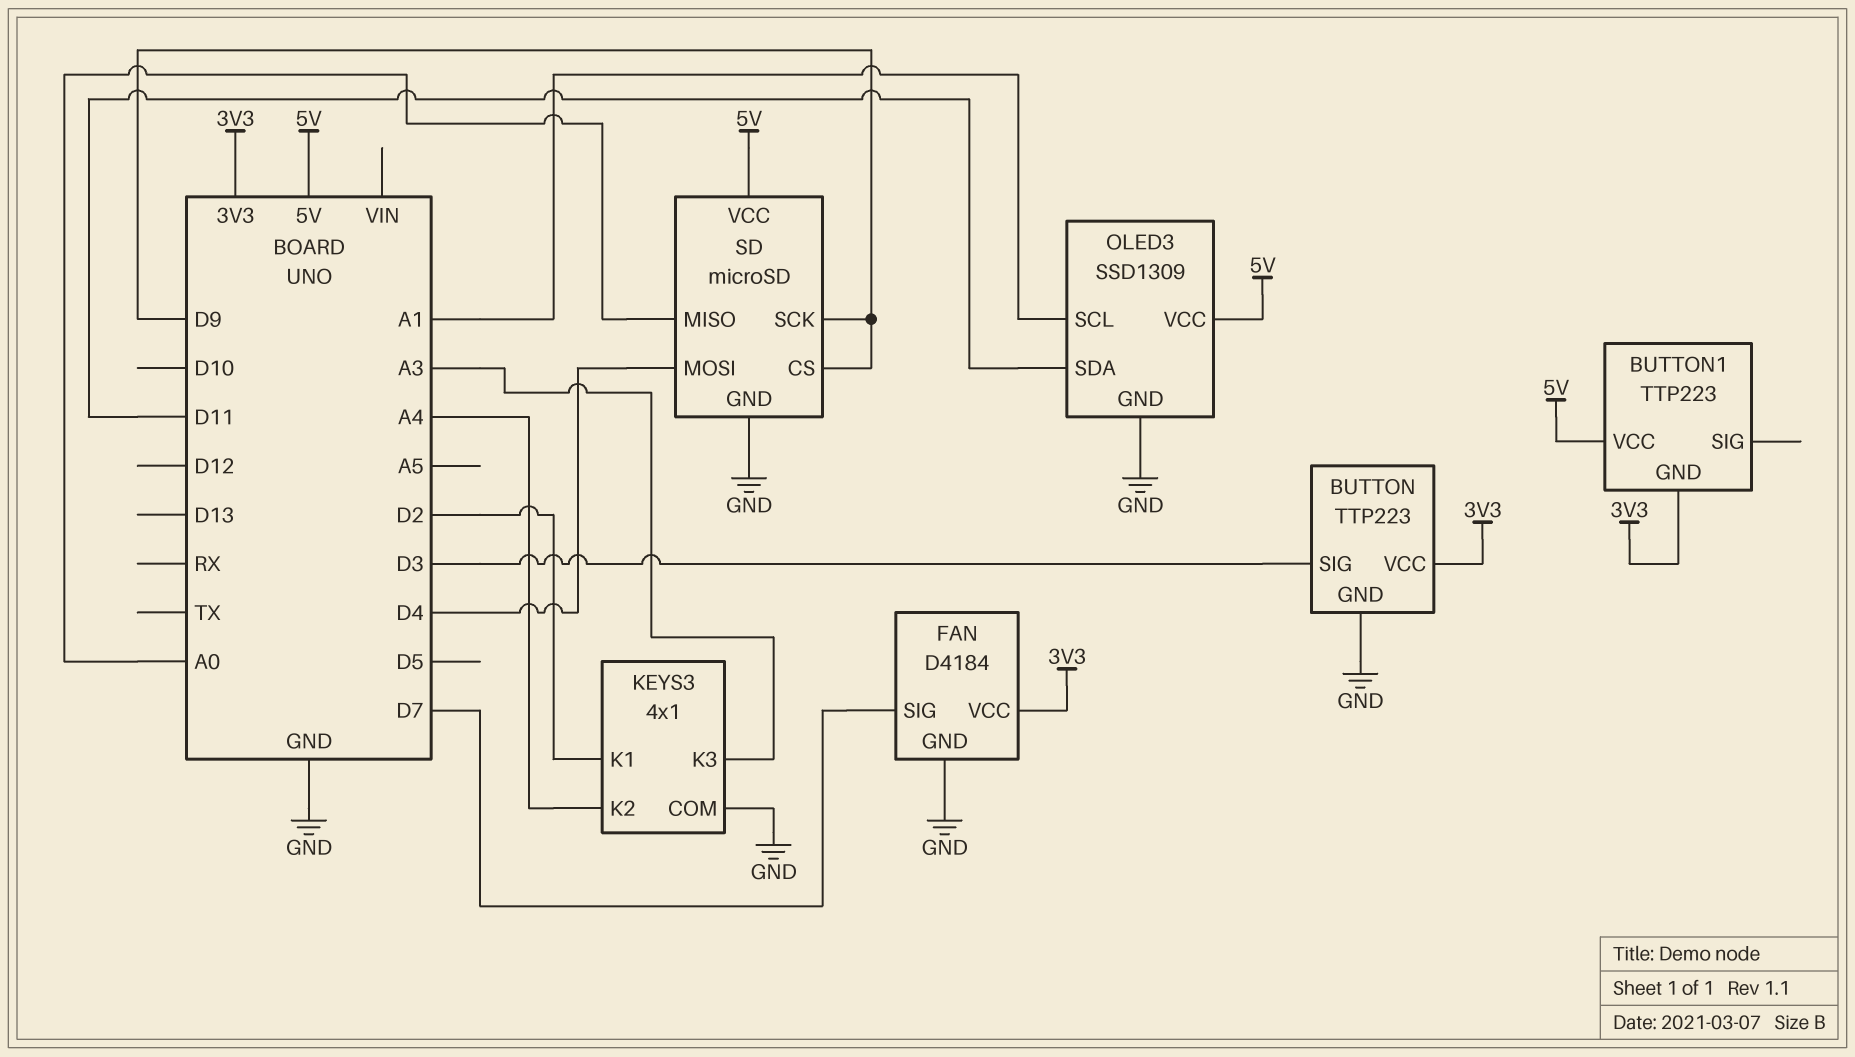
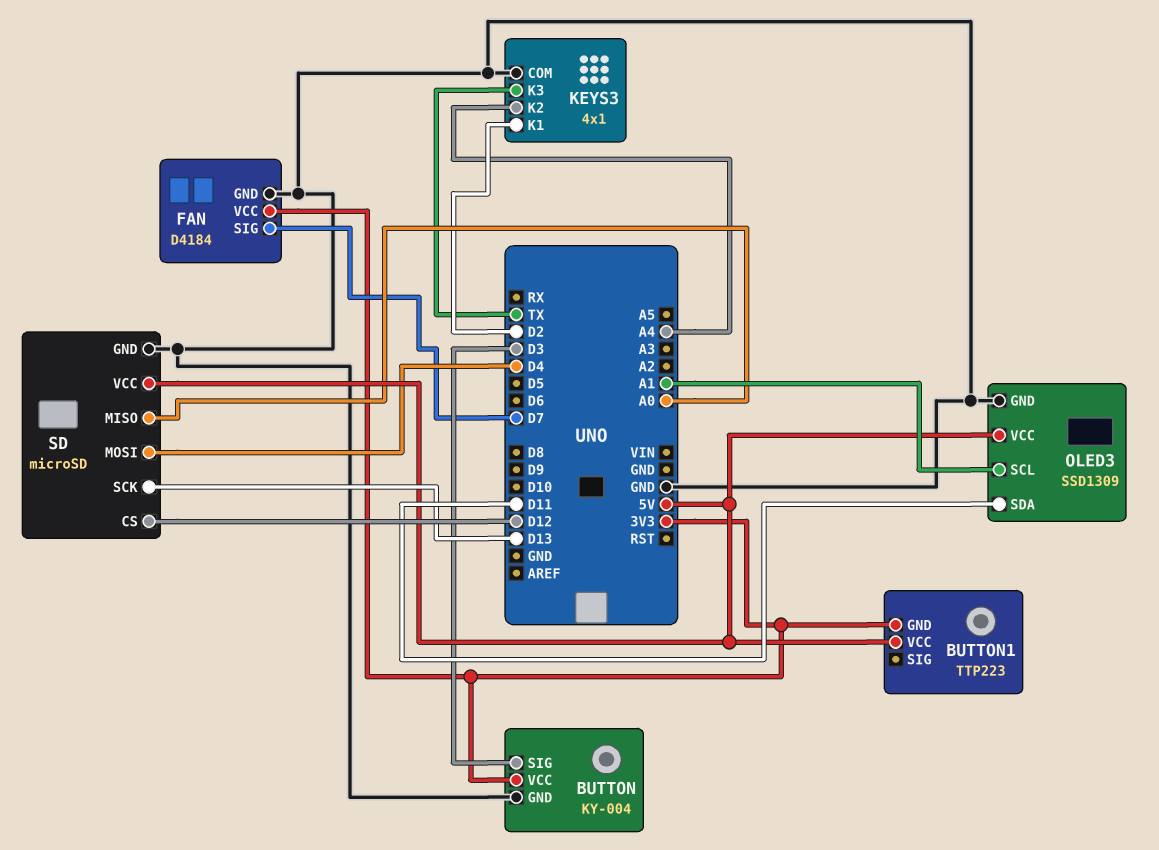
BUTTON: TTP223 -> KY-004
KEYS3 pin K3: A3 -> TX
SD pin CS: D9 -> D12
SD pin SCK: D9 -> D13

